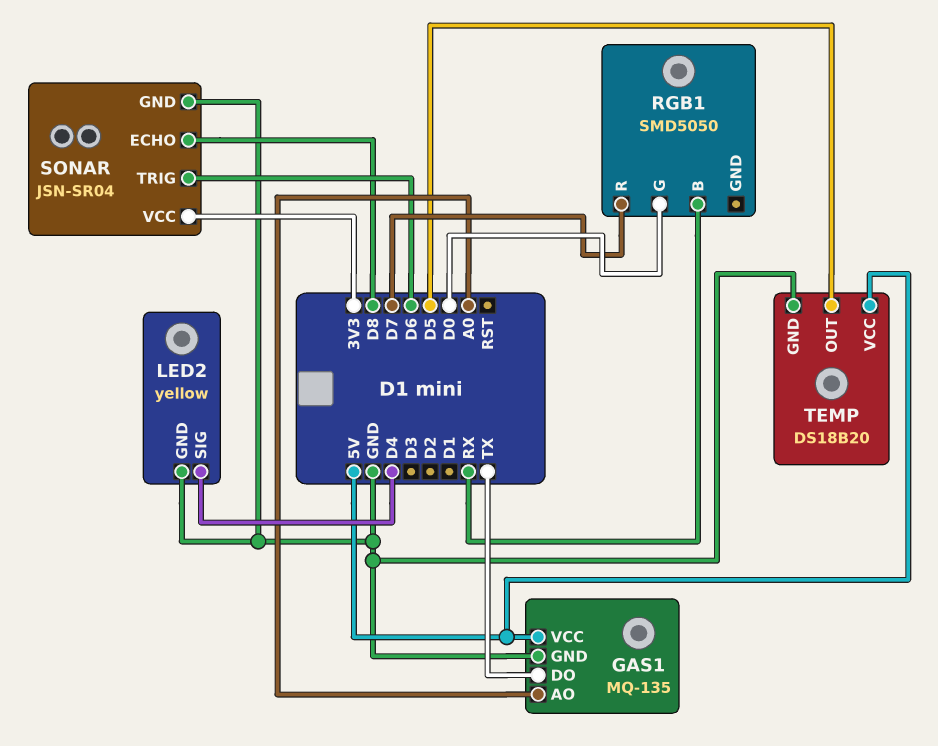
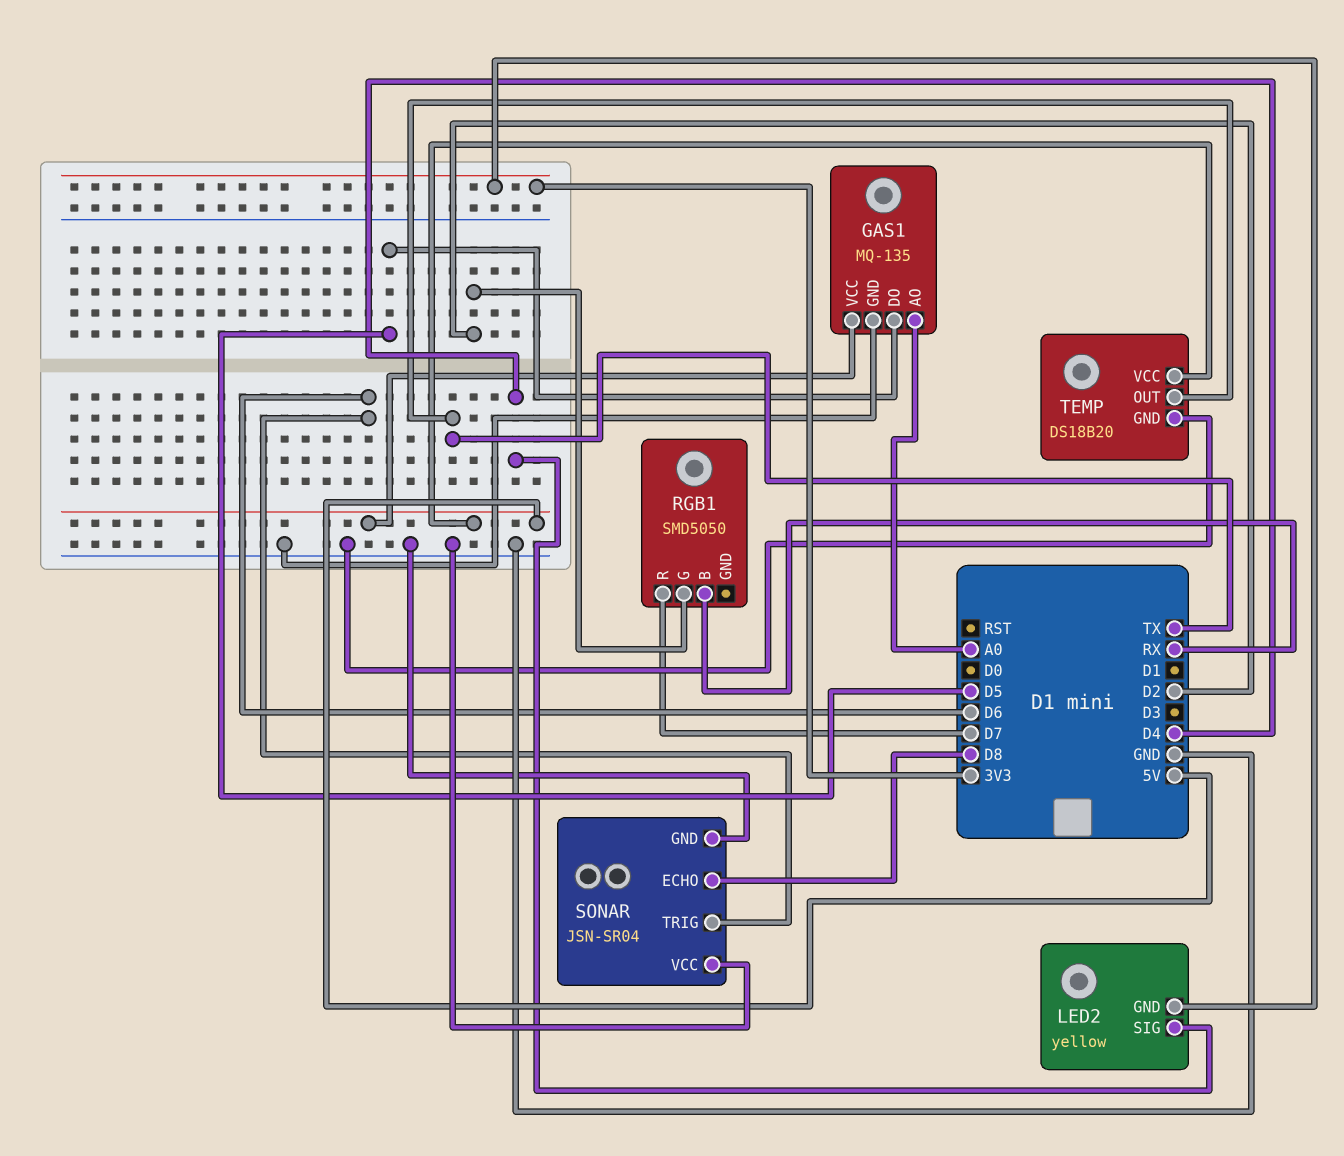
GAS1 pin DO: TX -> D5
LED2 pin GND: GND -> 3V3
RGB1 pin G: D0 -> D2
SONAR pin VCC: 3V3 -> GND
TEMP pin OUT: D5 -> TX

